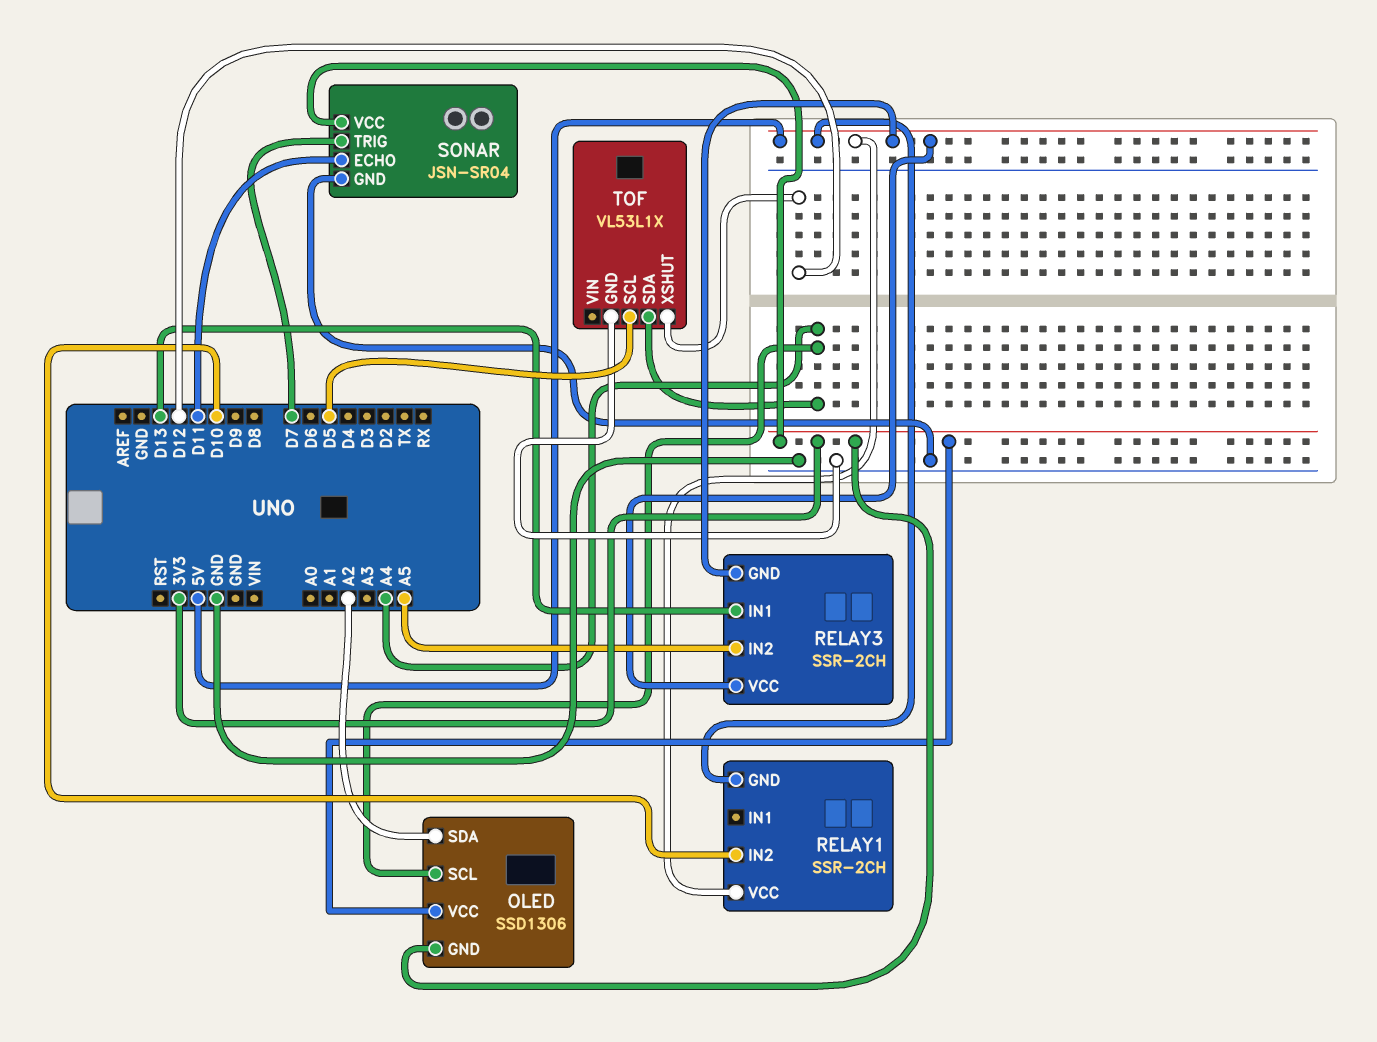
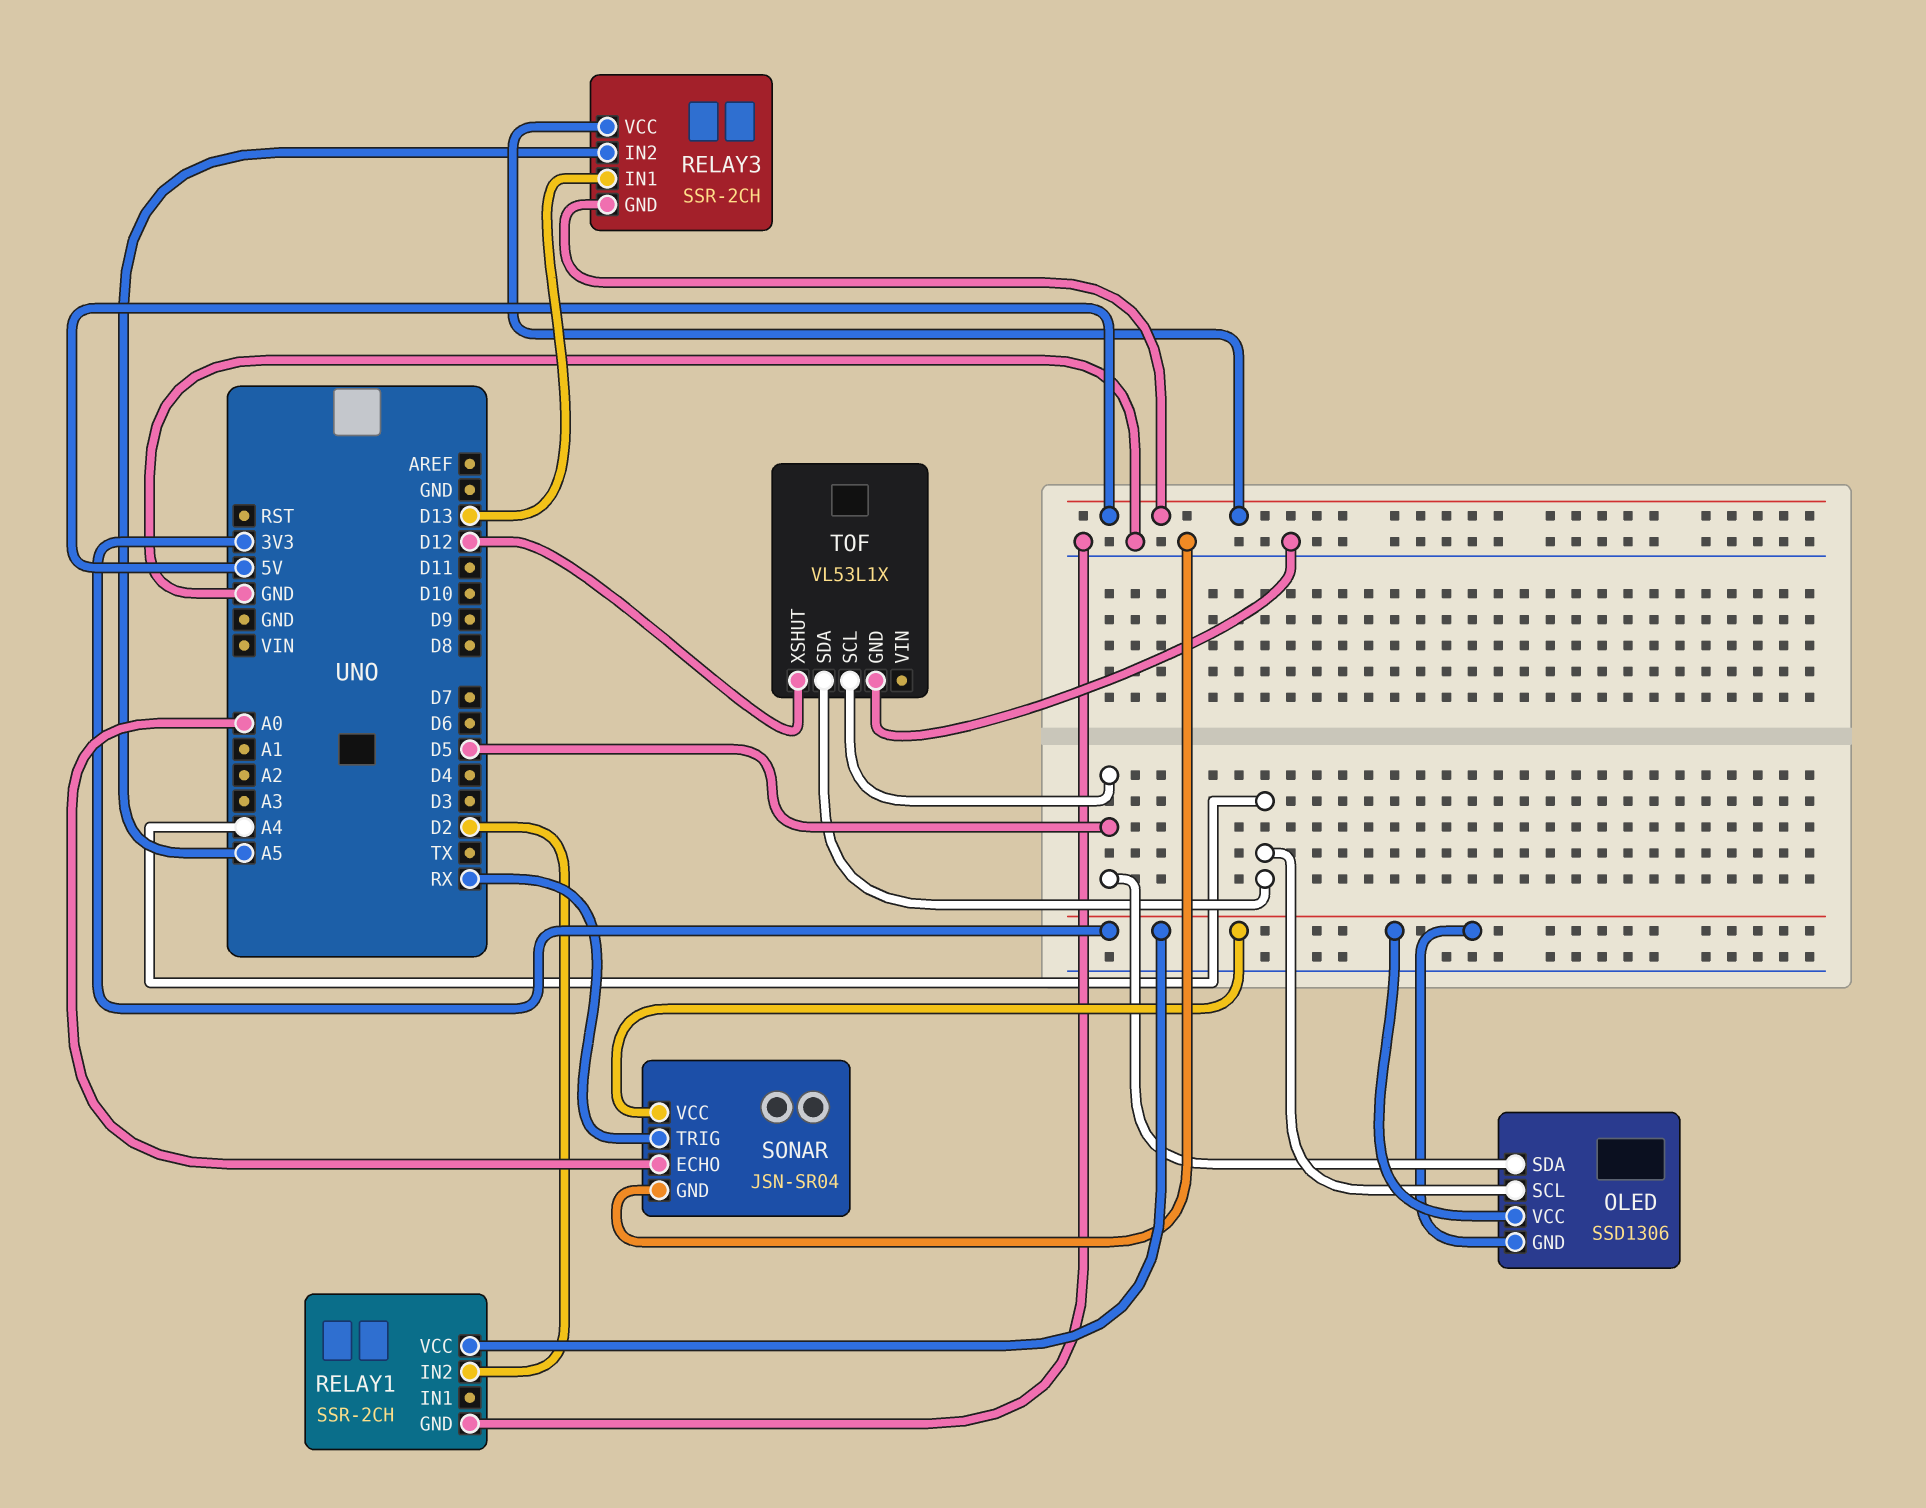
OLED pin SDA: A2 -> D5
RELAY1 pin GND: 5V -> GND
RELAY1 pin IN2: D10 -> D2
RELAY1 pin VCC: 5V -> 3V3
SONAR pin ECHO: D11 -> A0
SONAR pin TRIG: D7 -> RX

